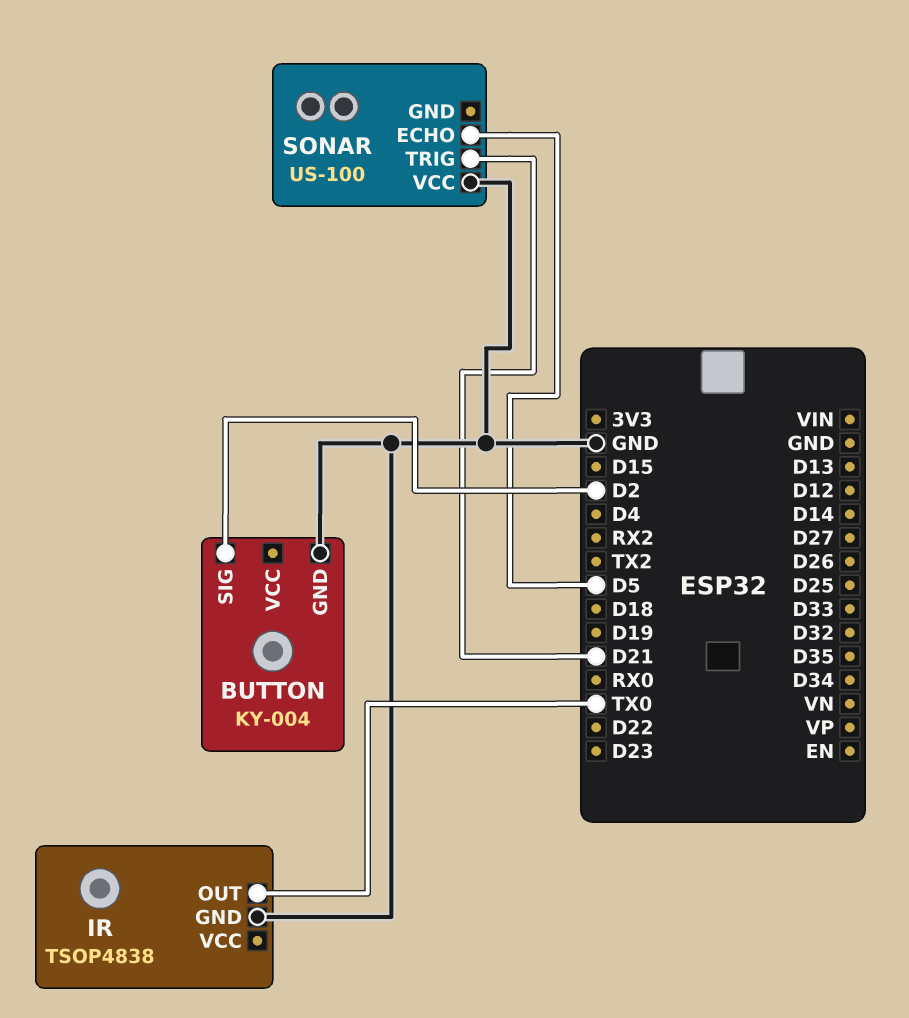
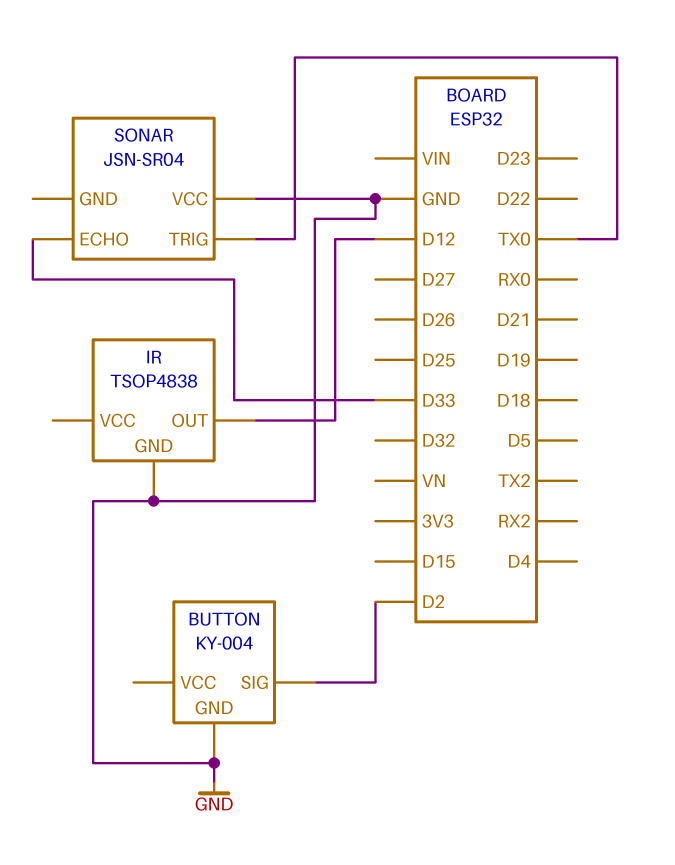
IR pin OUT: TX0 -> D12
SONAR: US-100 -> JSN-SR04
SONAR pin ECHO: D5 -> D33
SONAR pin TRIG: D21 -> TX0

